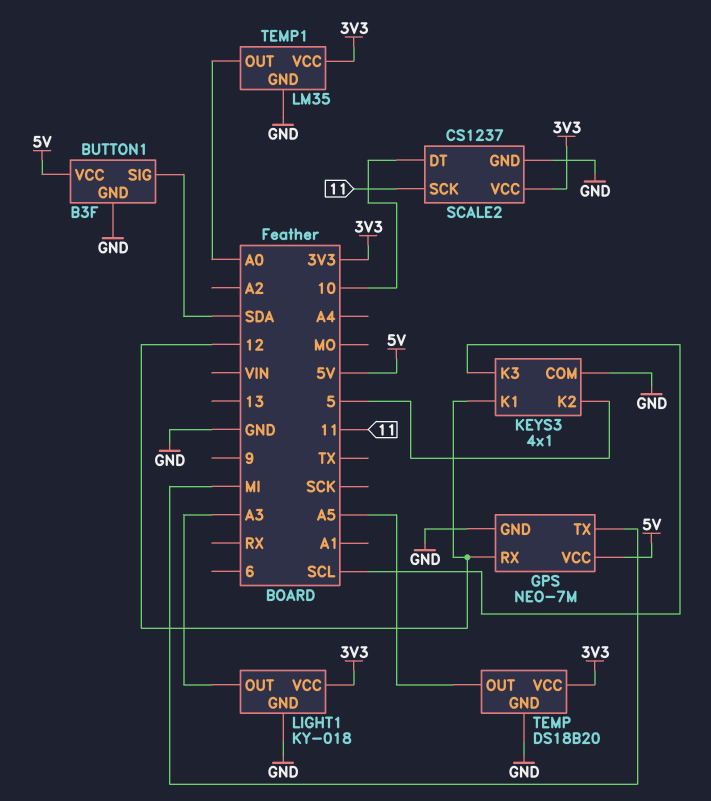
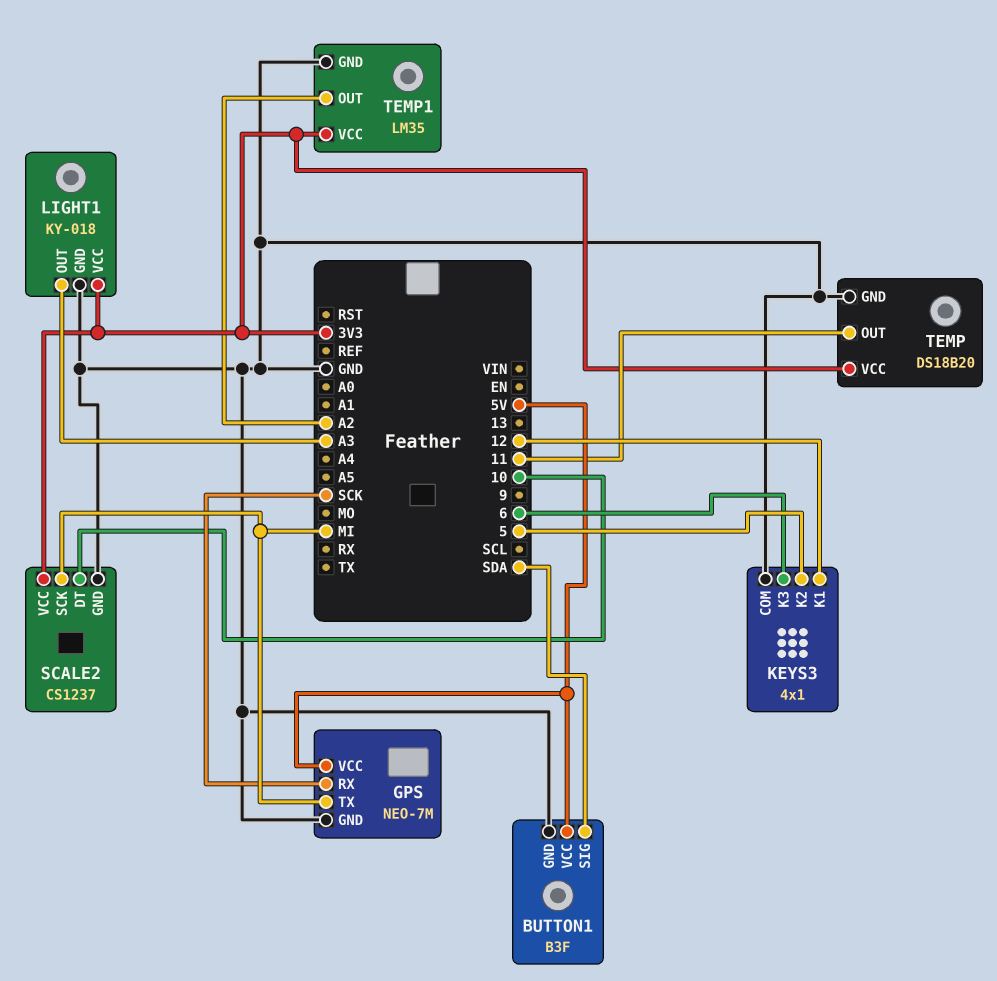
GPS pin RX: 12 -> SCK
KEYS3 pin K3: SCL -> 6
SCALE2 pin SCK: 11 -> MI
TEMP pin OUT: A5 -> 11
TEMP1 pin OUT: A0 -> A2

